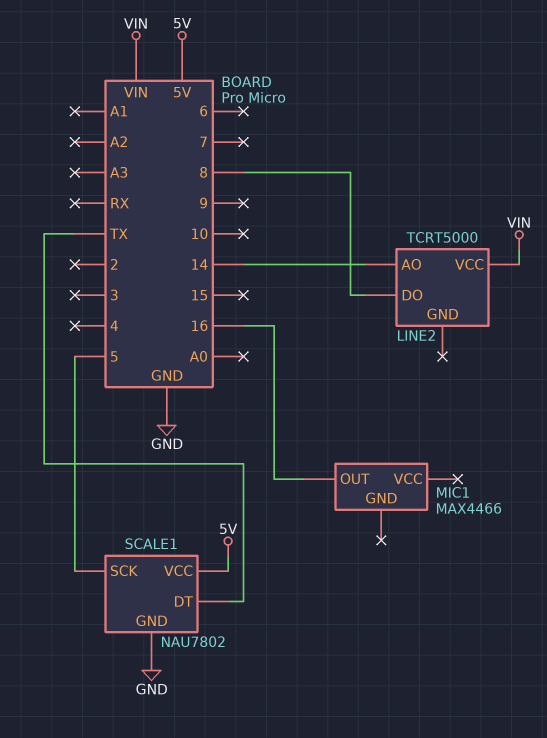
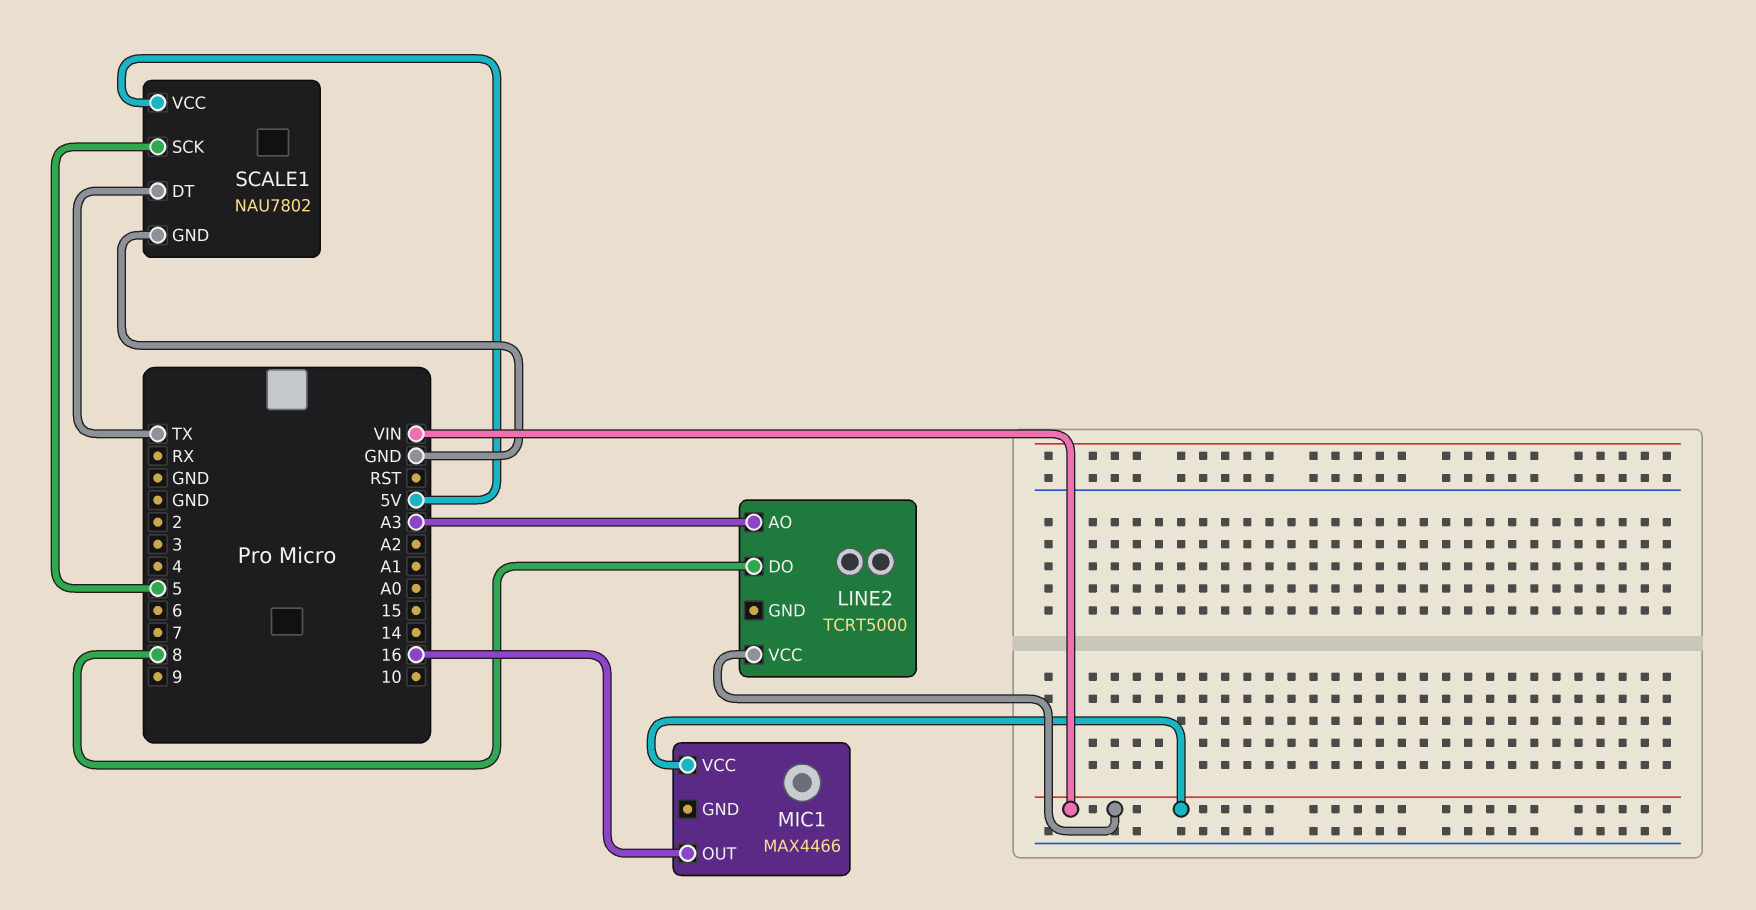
LINE2 pin AO: 14 -> A3
MIC1 pin VCC: none -> VIN

